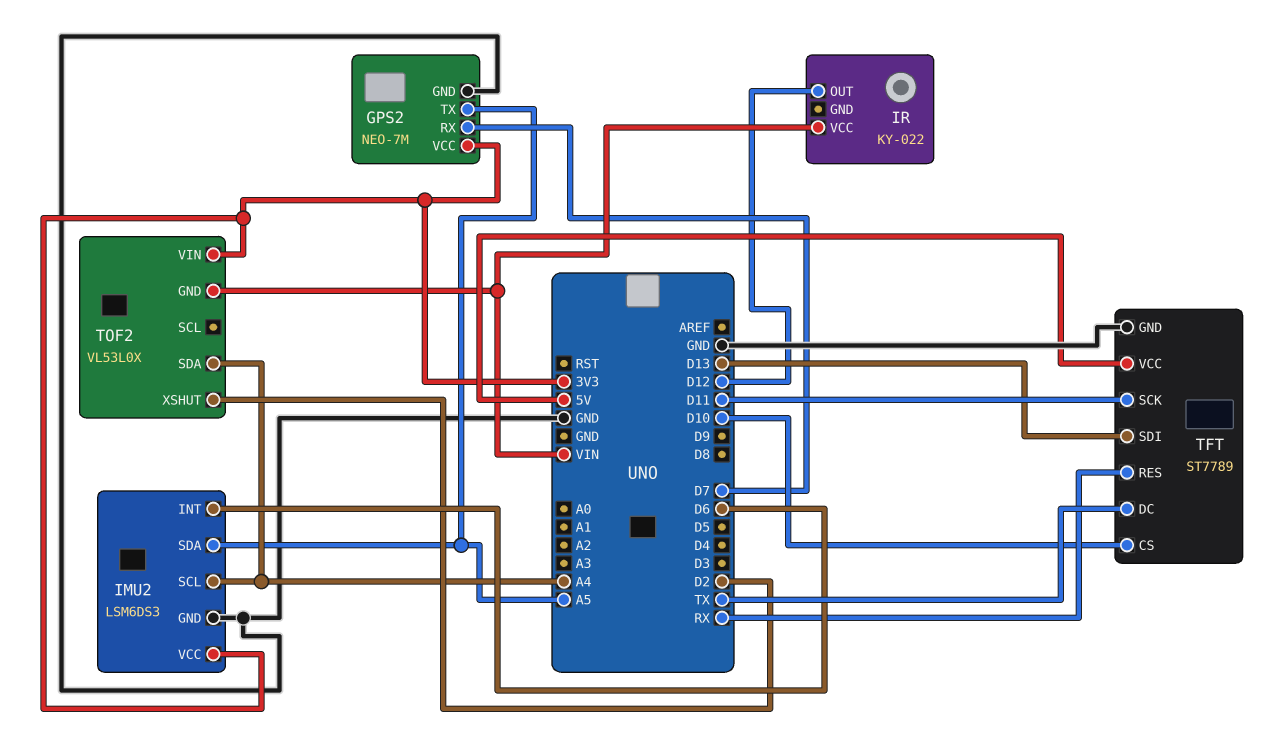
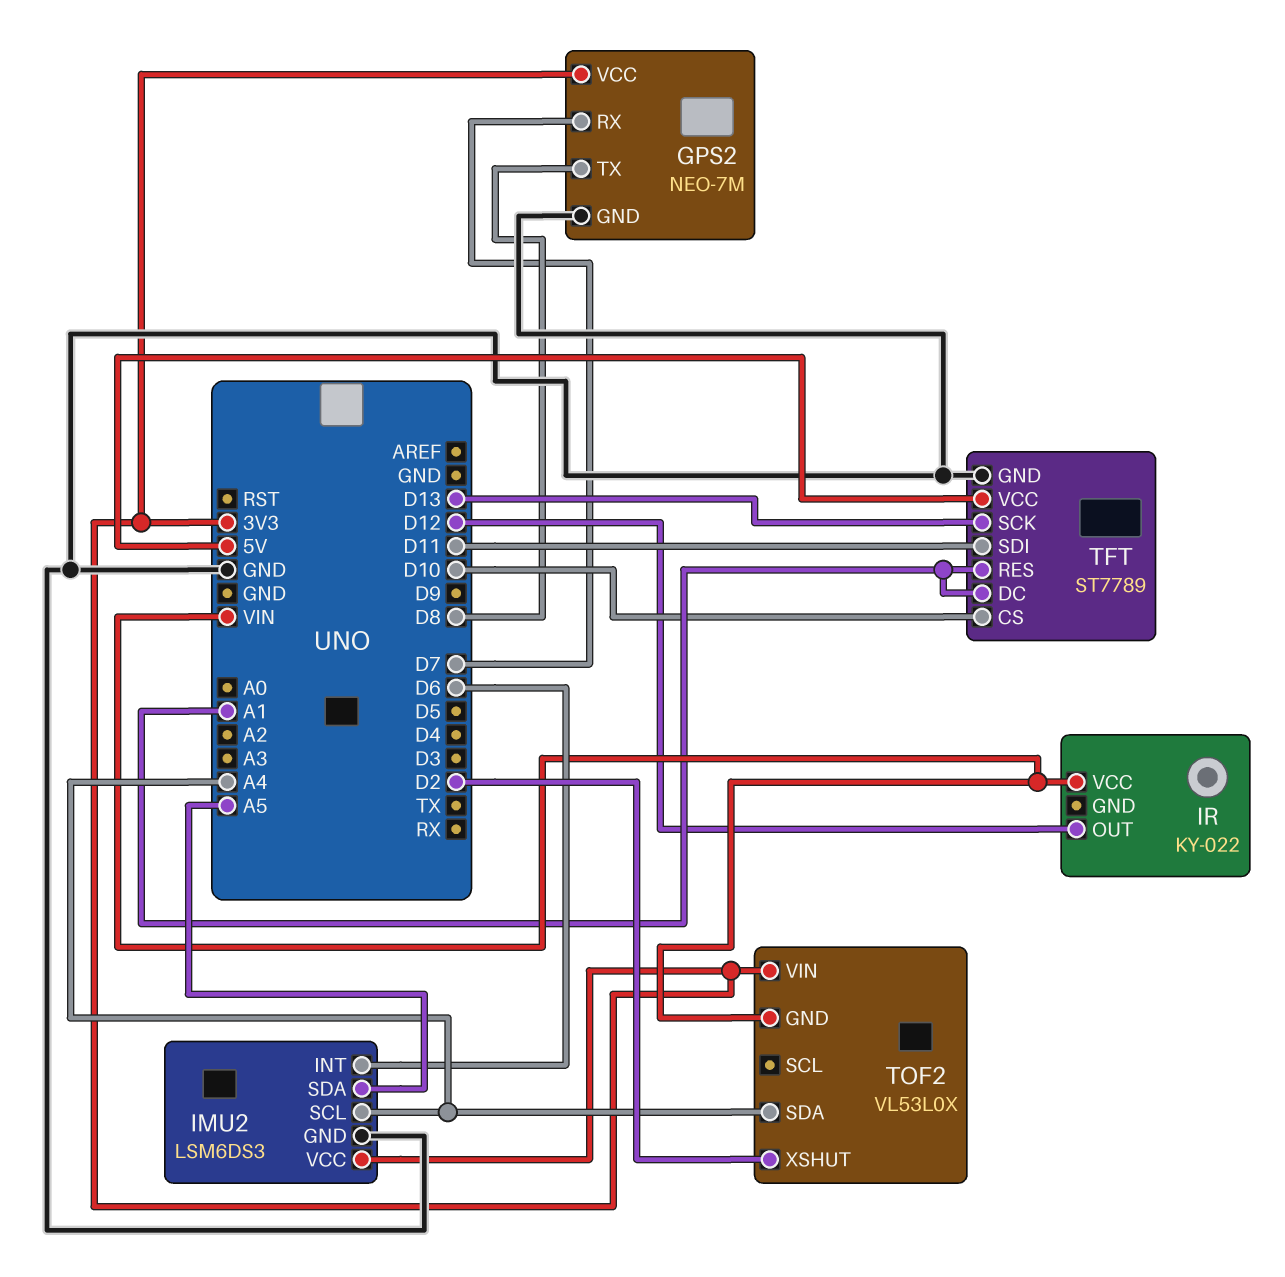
GPS2 pin TX: A5 -> D8
TFT pin DC: TX -> A1
TFT pin RES: RX -> A1
TFT pin SCK: D11 -> D13
TFT pin SDI: D13 -> D11

